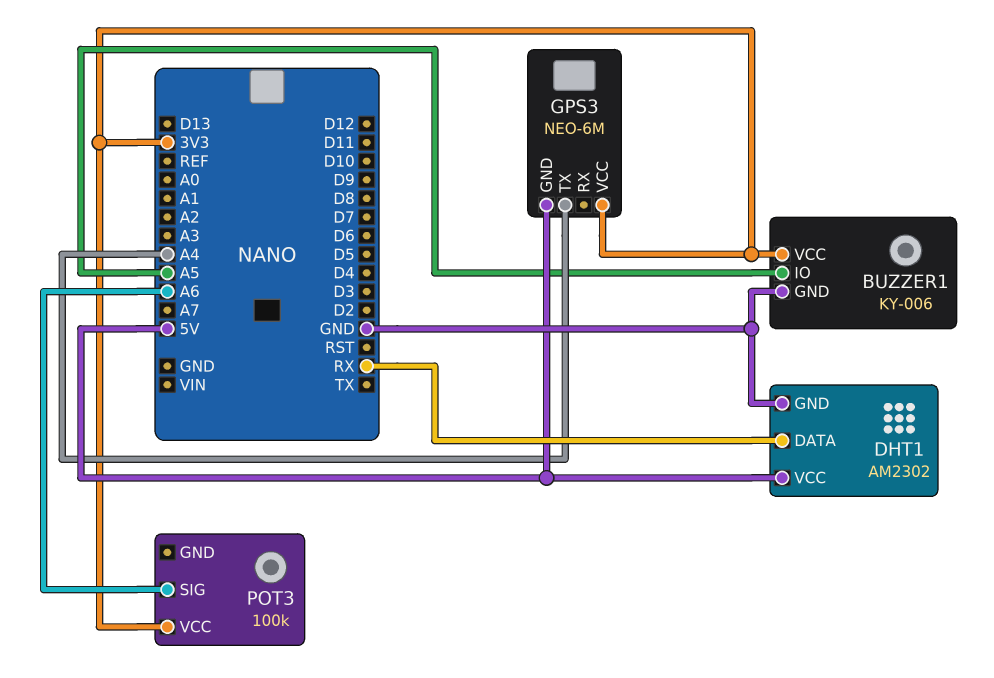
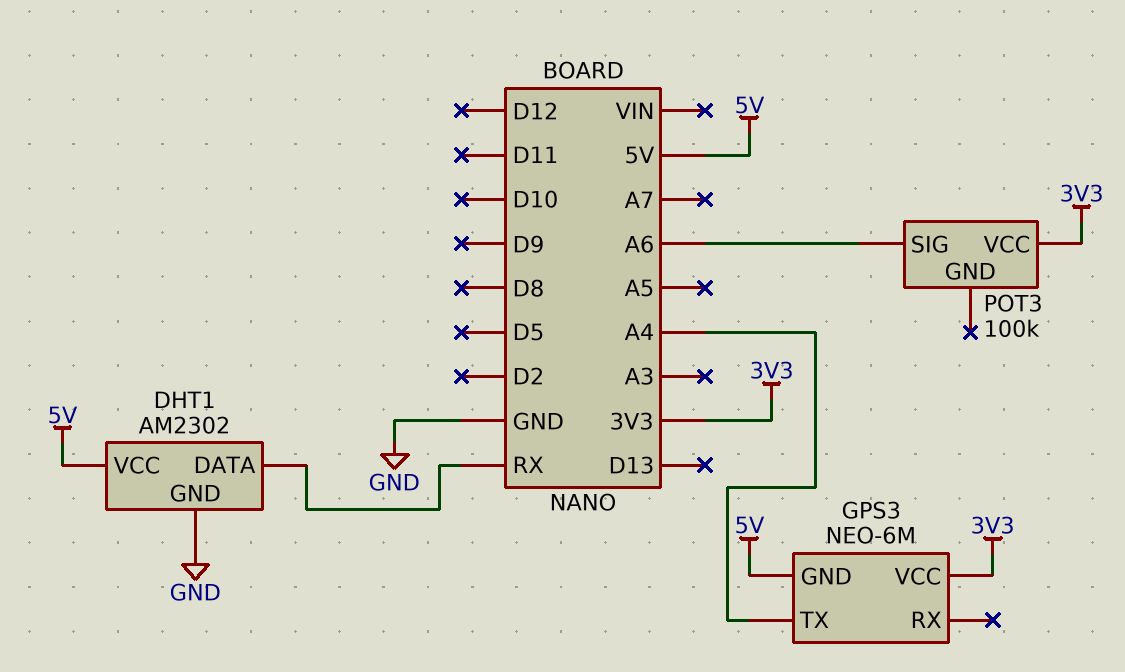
BUZZER1: KY-006 -> none
BUZZER1 pin GND: GND -> none
BUZZER1 pin IO: A5 -> none
BUZZER1 pin VCC: 3V3 -> none

